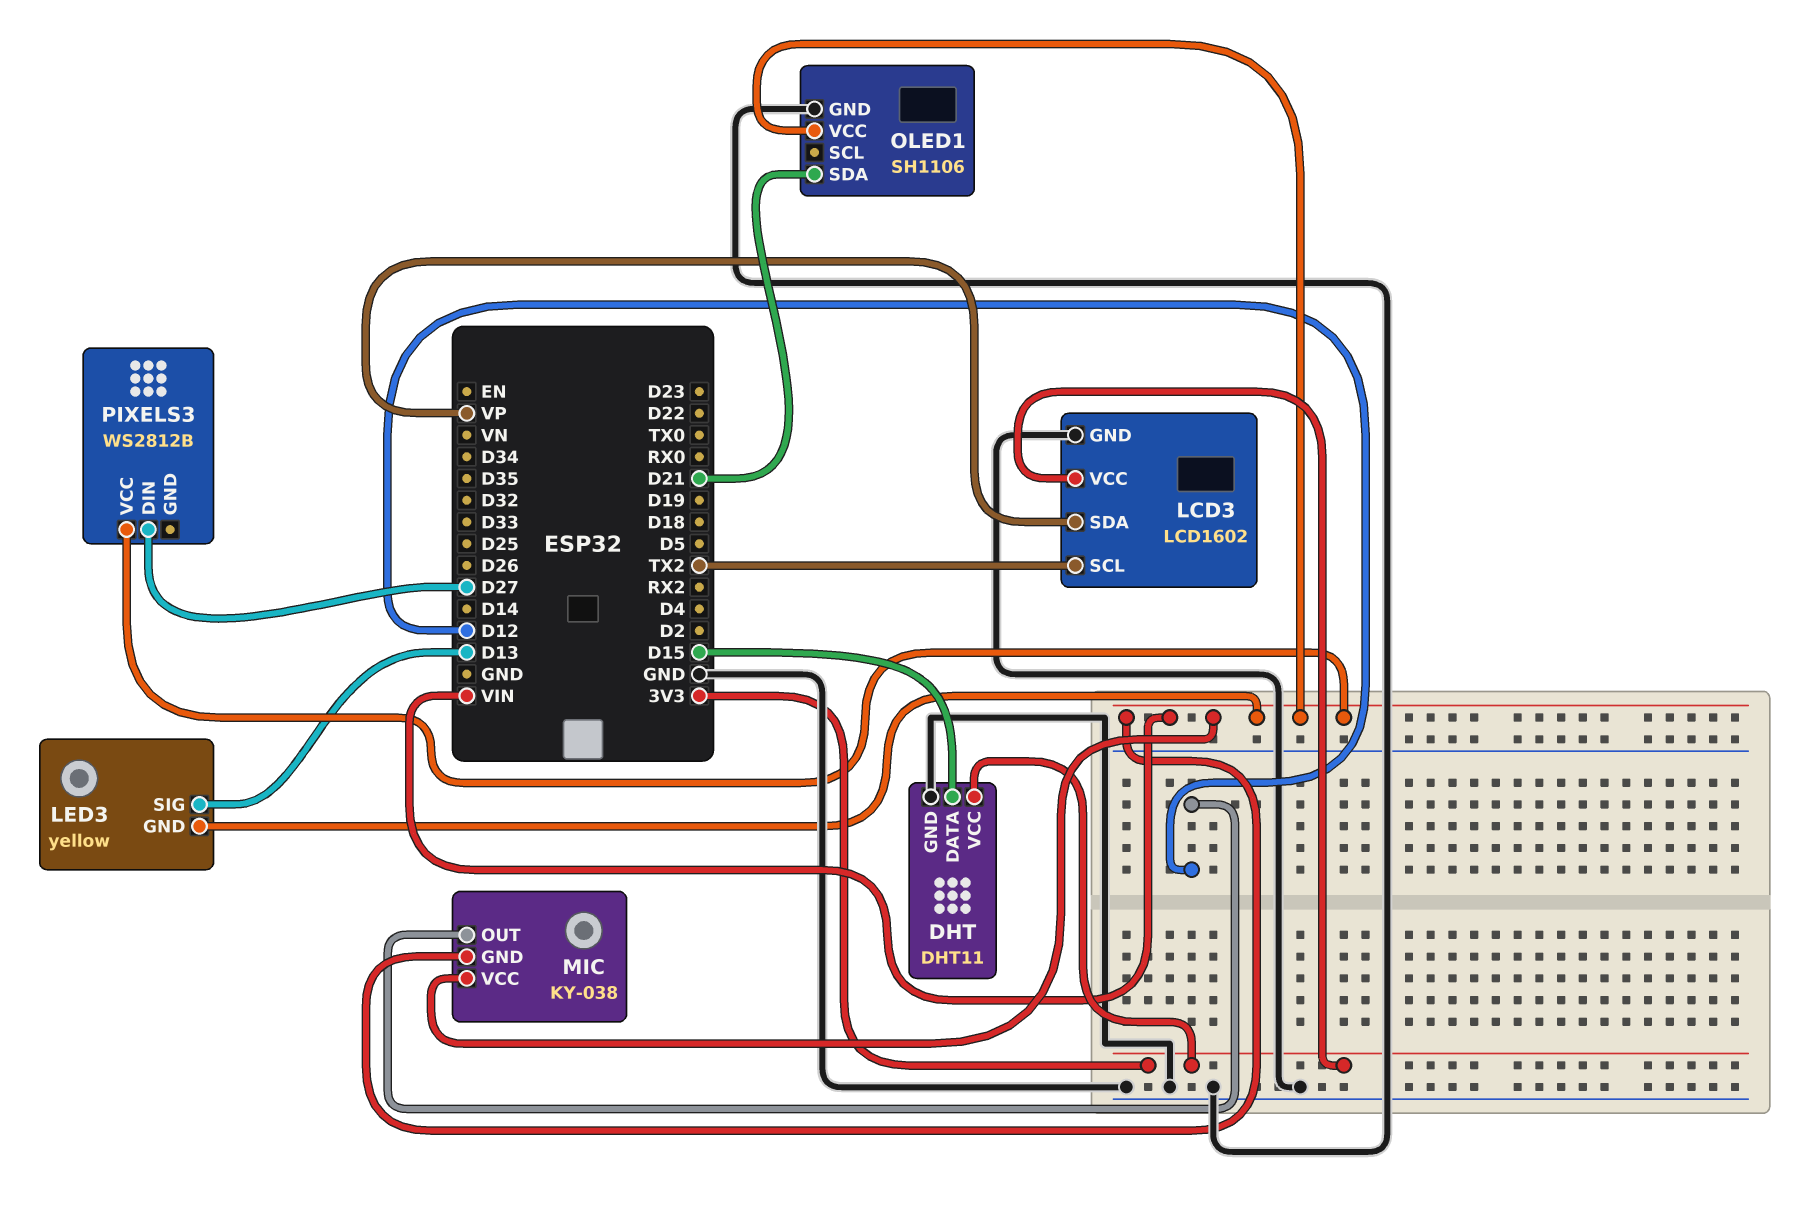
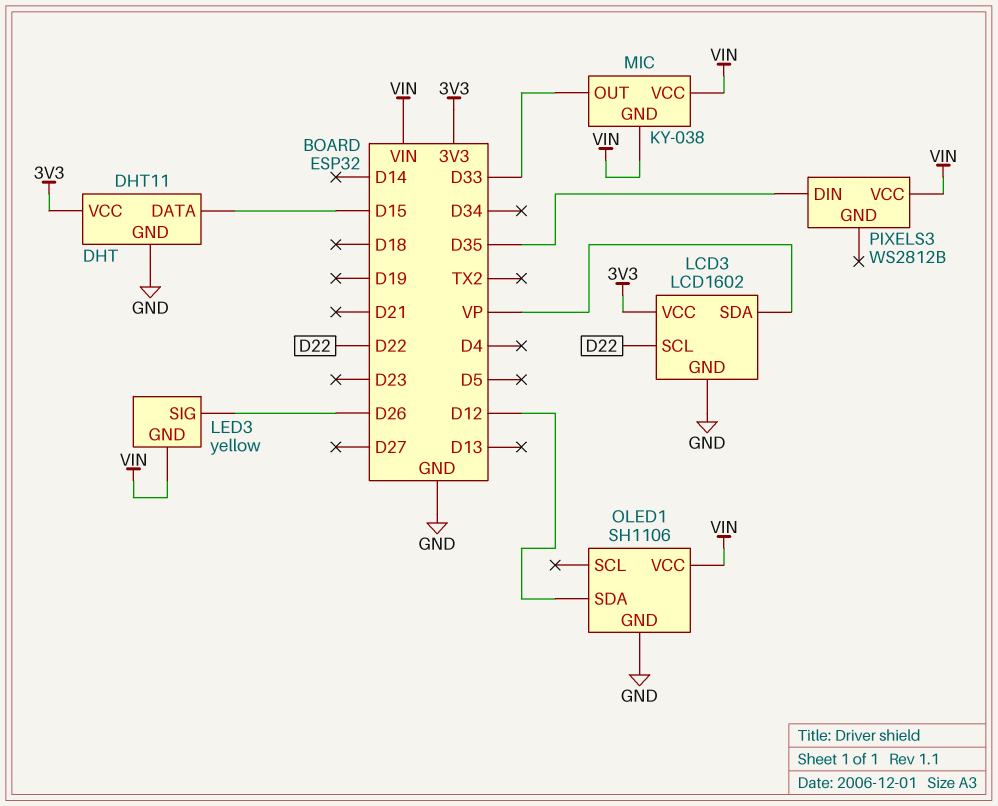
LCD3 pin SCL: TX2 -> D22
LED3 pin SIG: D13 -> D26
MIC pin OUT: D12 -> D33
OLED1 pin SDA: D21 -> D12
PIXELS3 pin DIN: D27 -> D35

